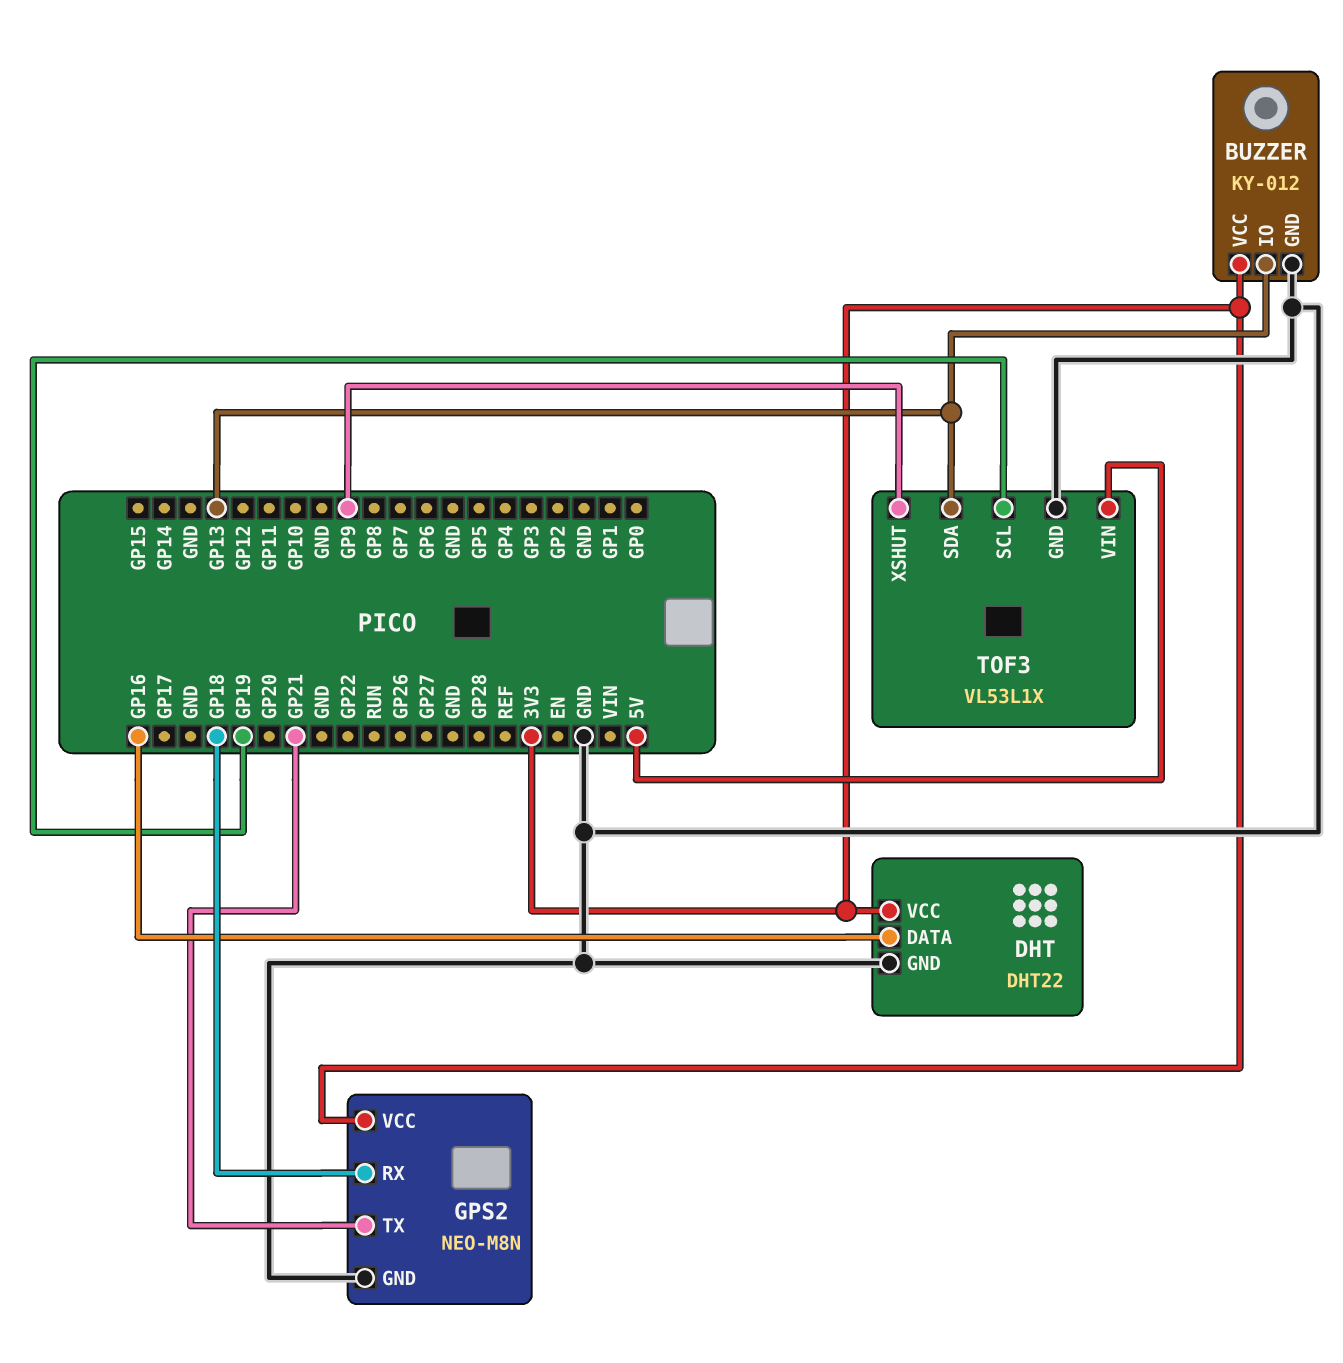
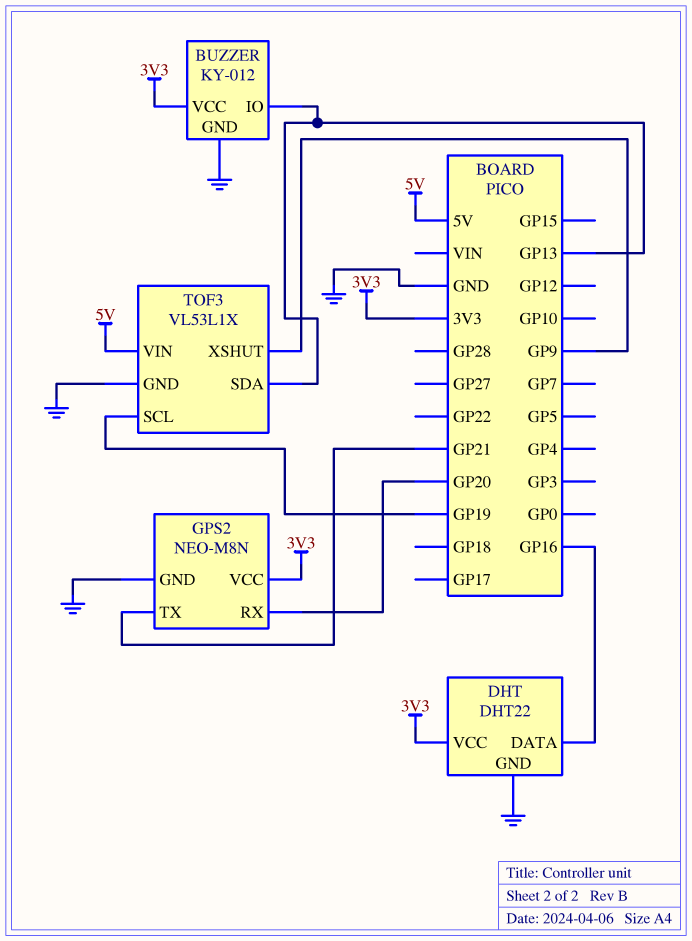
GPS2 pin RX: GP18 -> GP20

